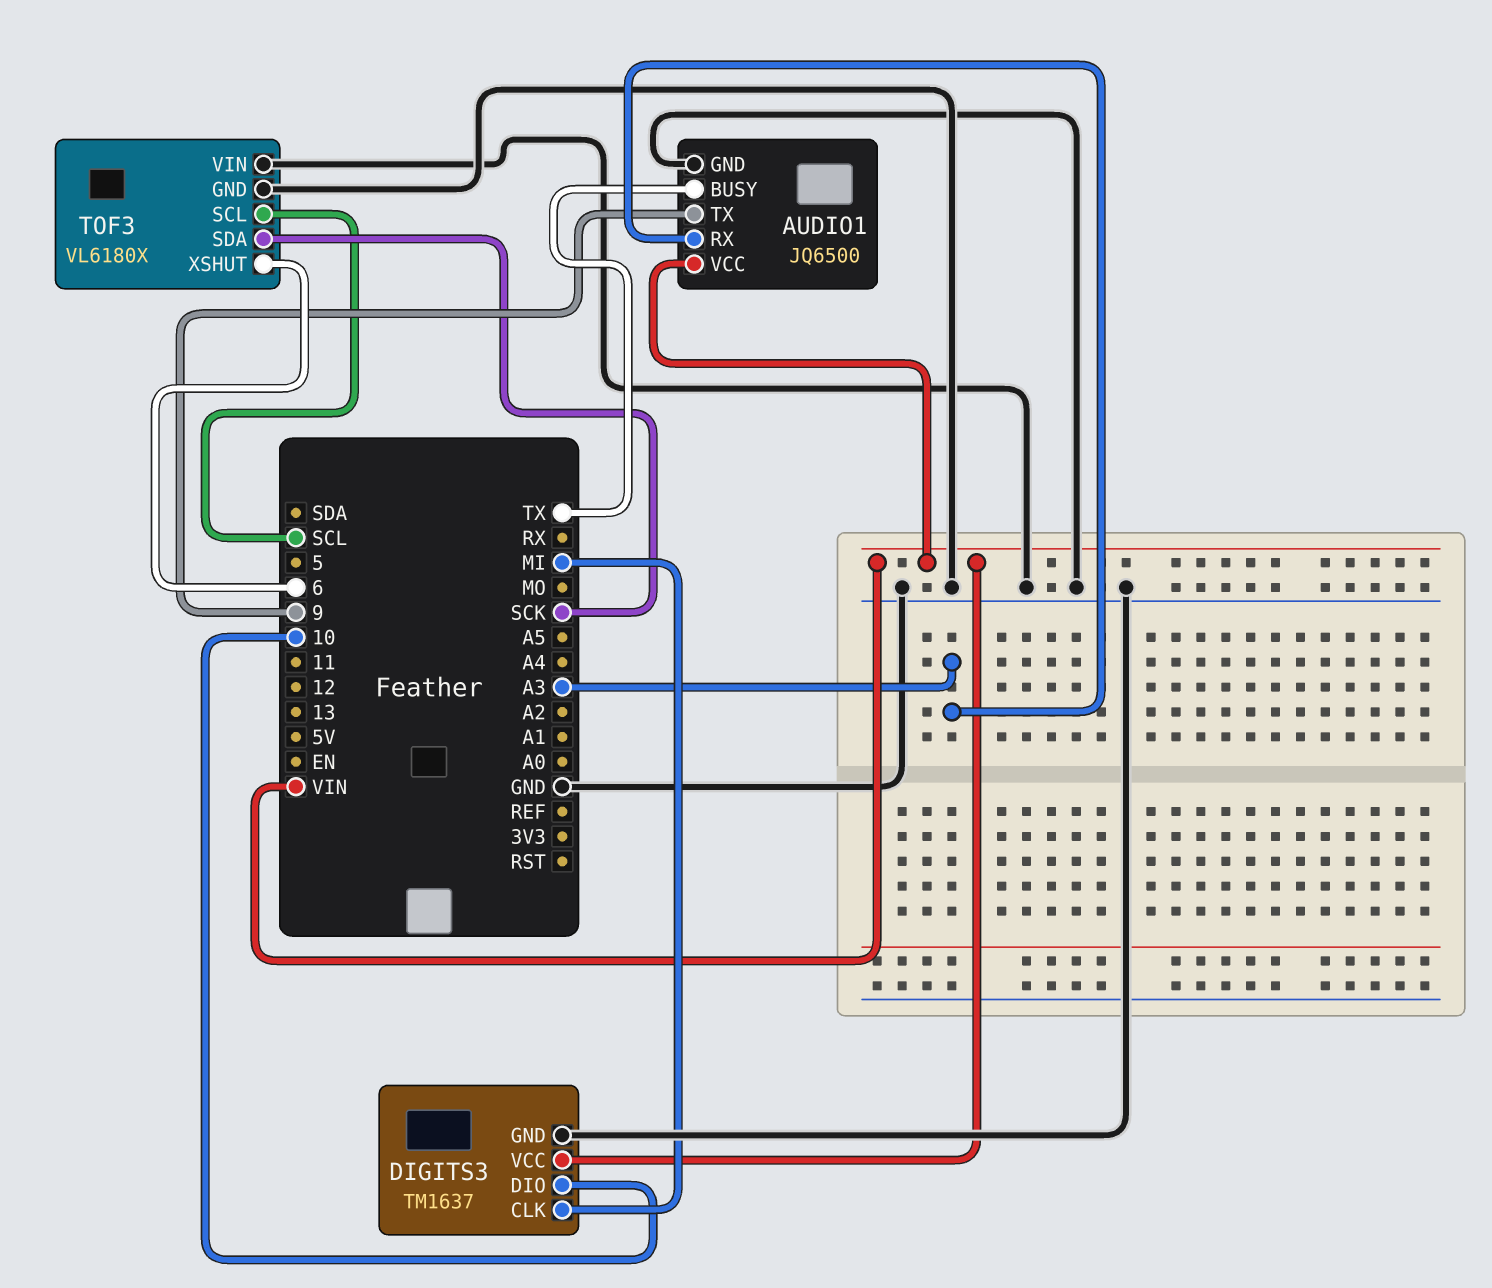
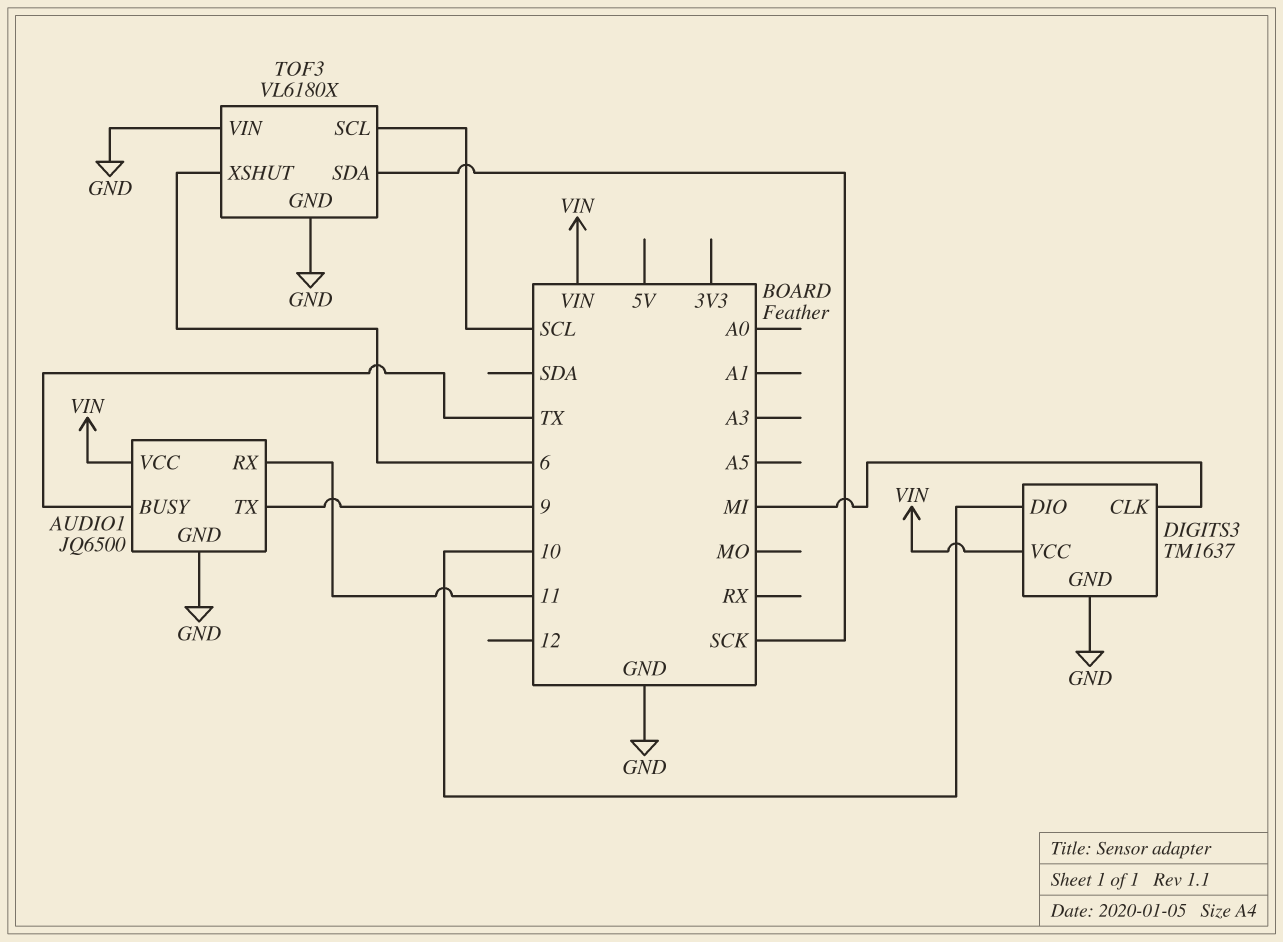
AUDIO1 pin RX: A3 -> 11

